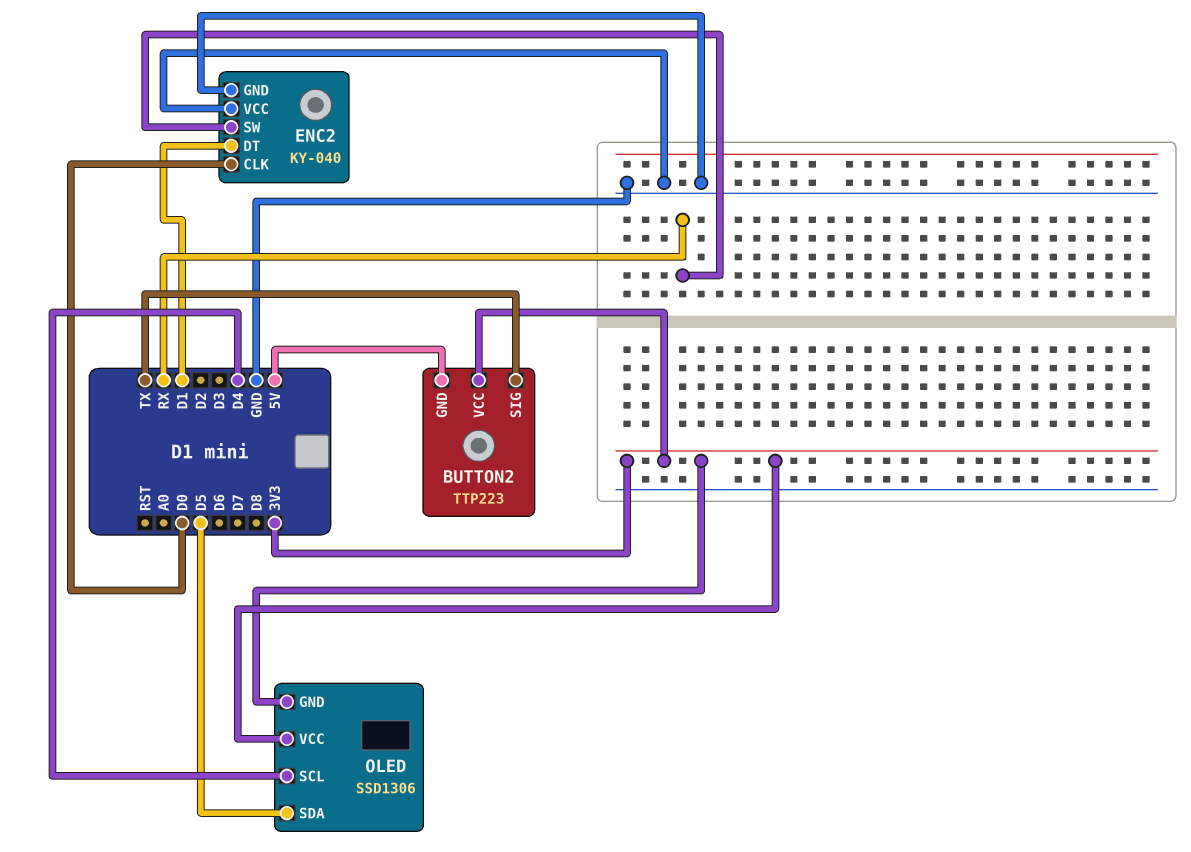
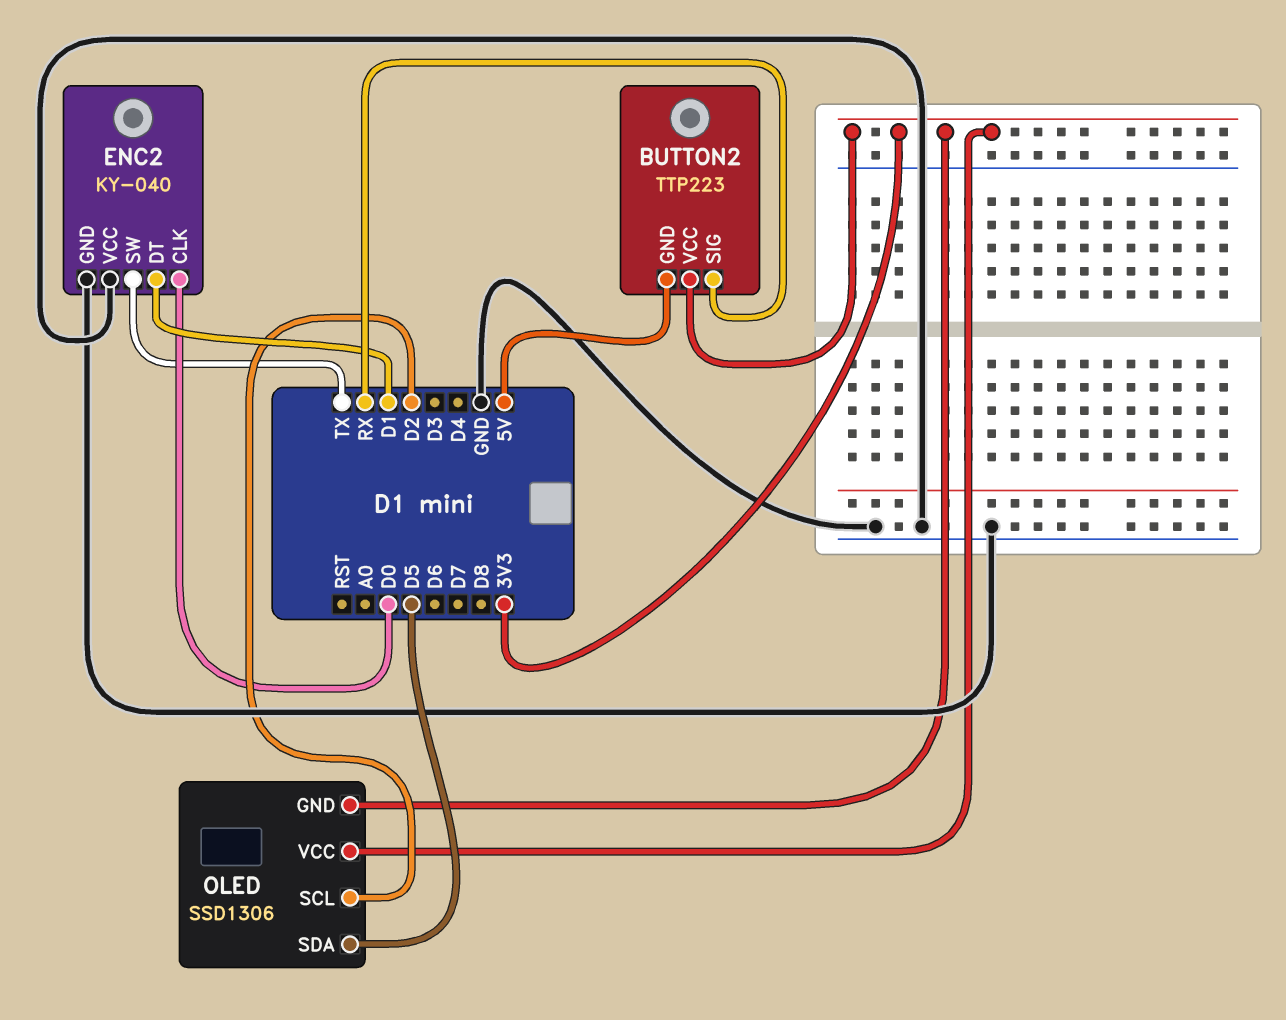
BUTTON2 pin SIG: TX -> RX
ENC2 pin SW: RX -> TX
OLED pin SCL: D4 -> D2

